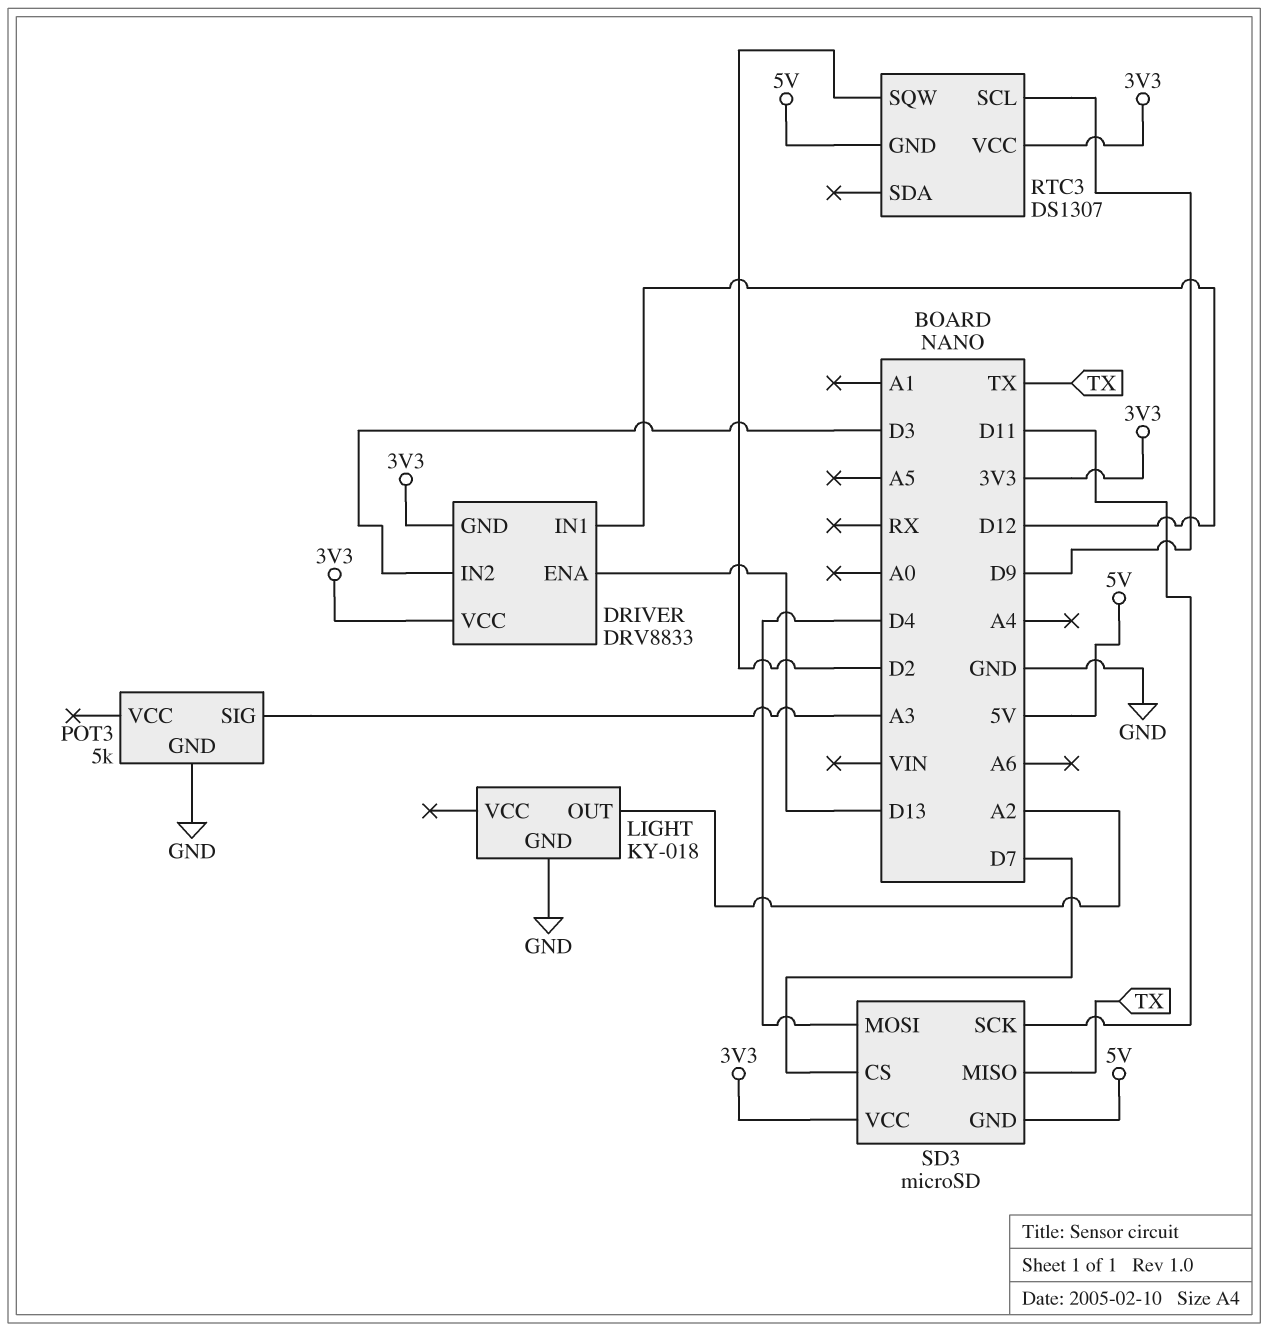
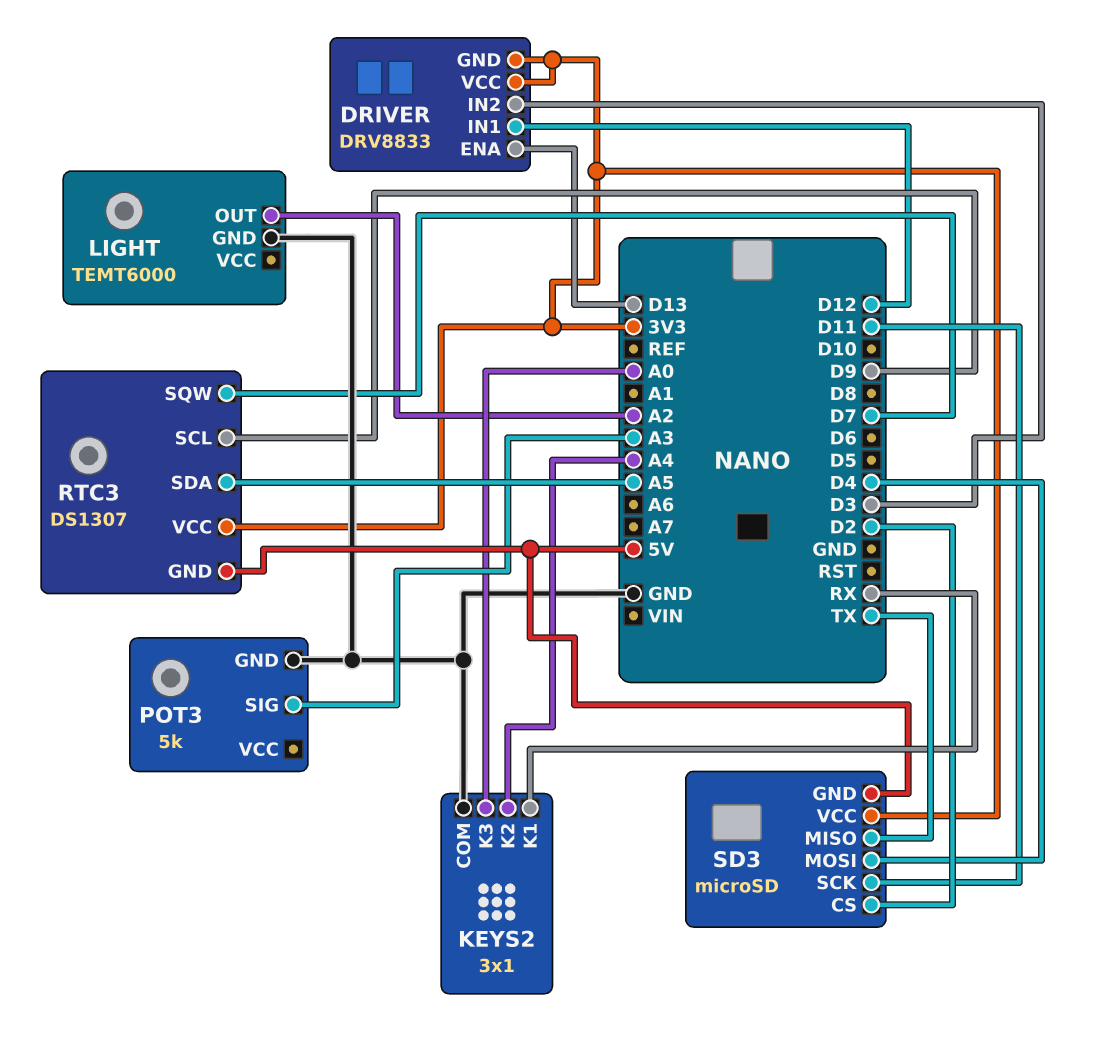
KEYS2: none -> 3x1
KEYS2 pin COM: none -> GND
KEYS2 pin K1: none -> RX
KEYS2 pin K2: none -> A4
KEYS2 pin K3: none -> A0
LIGHT: KY-018 -> TEMT6000
RTC3 pin SDA: none -> A5
RTC3 pin SQW: D2 -> D7
SD3 pin CS: D7 -> D2

